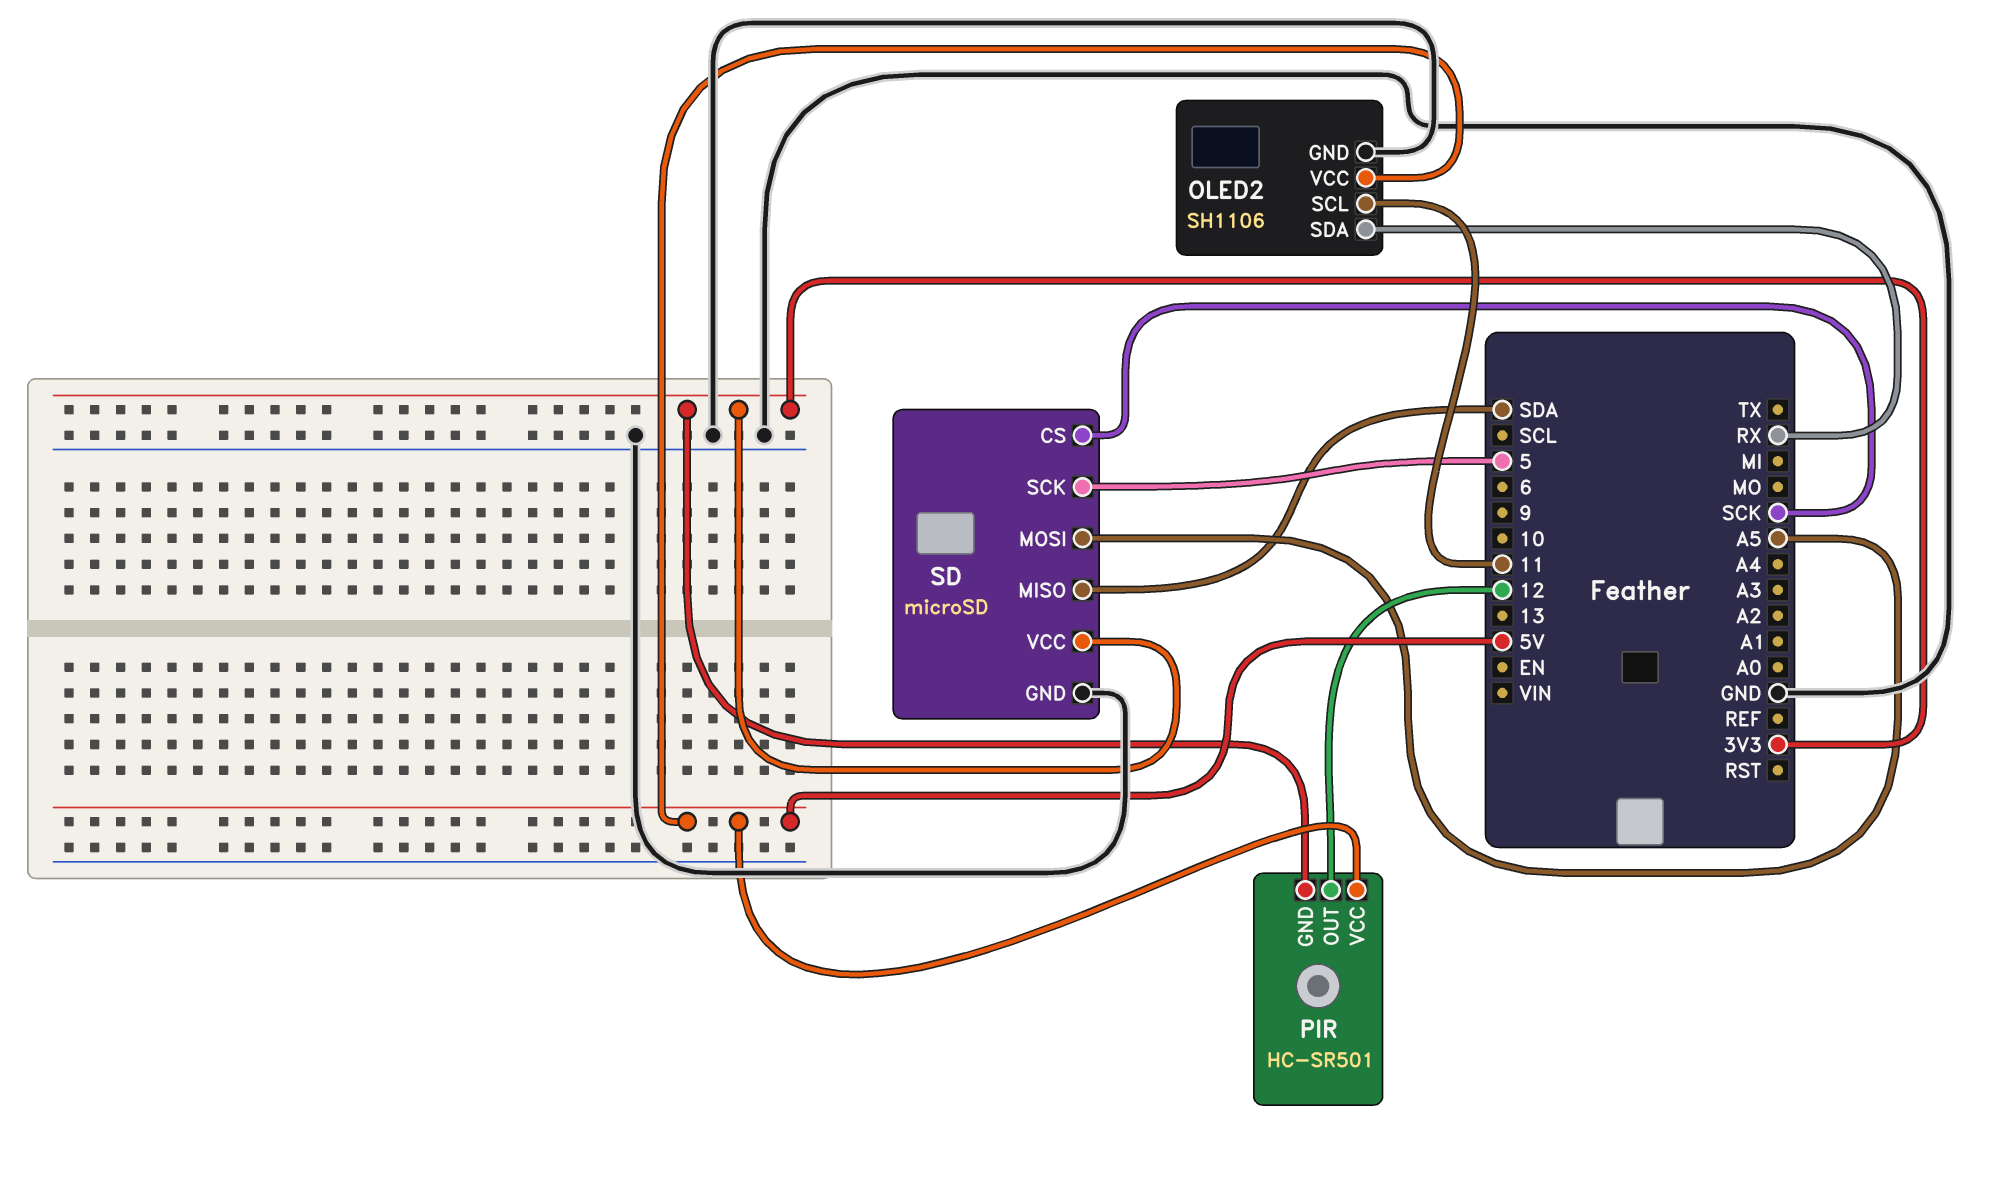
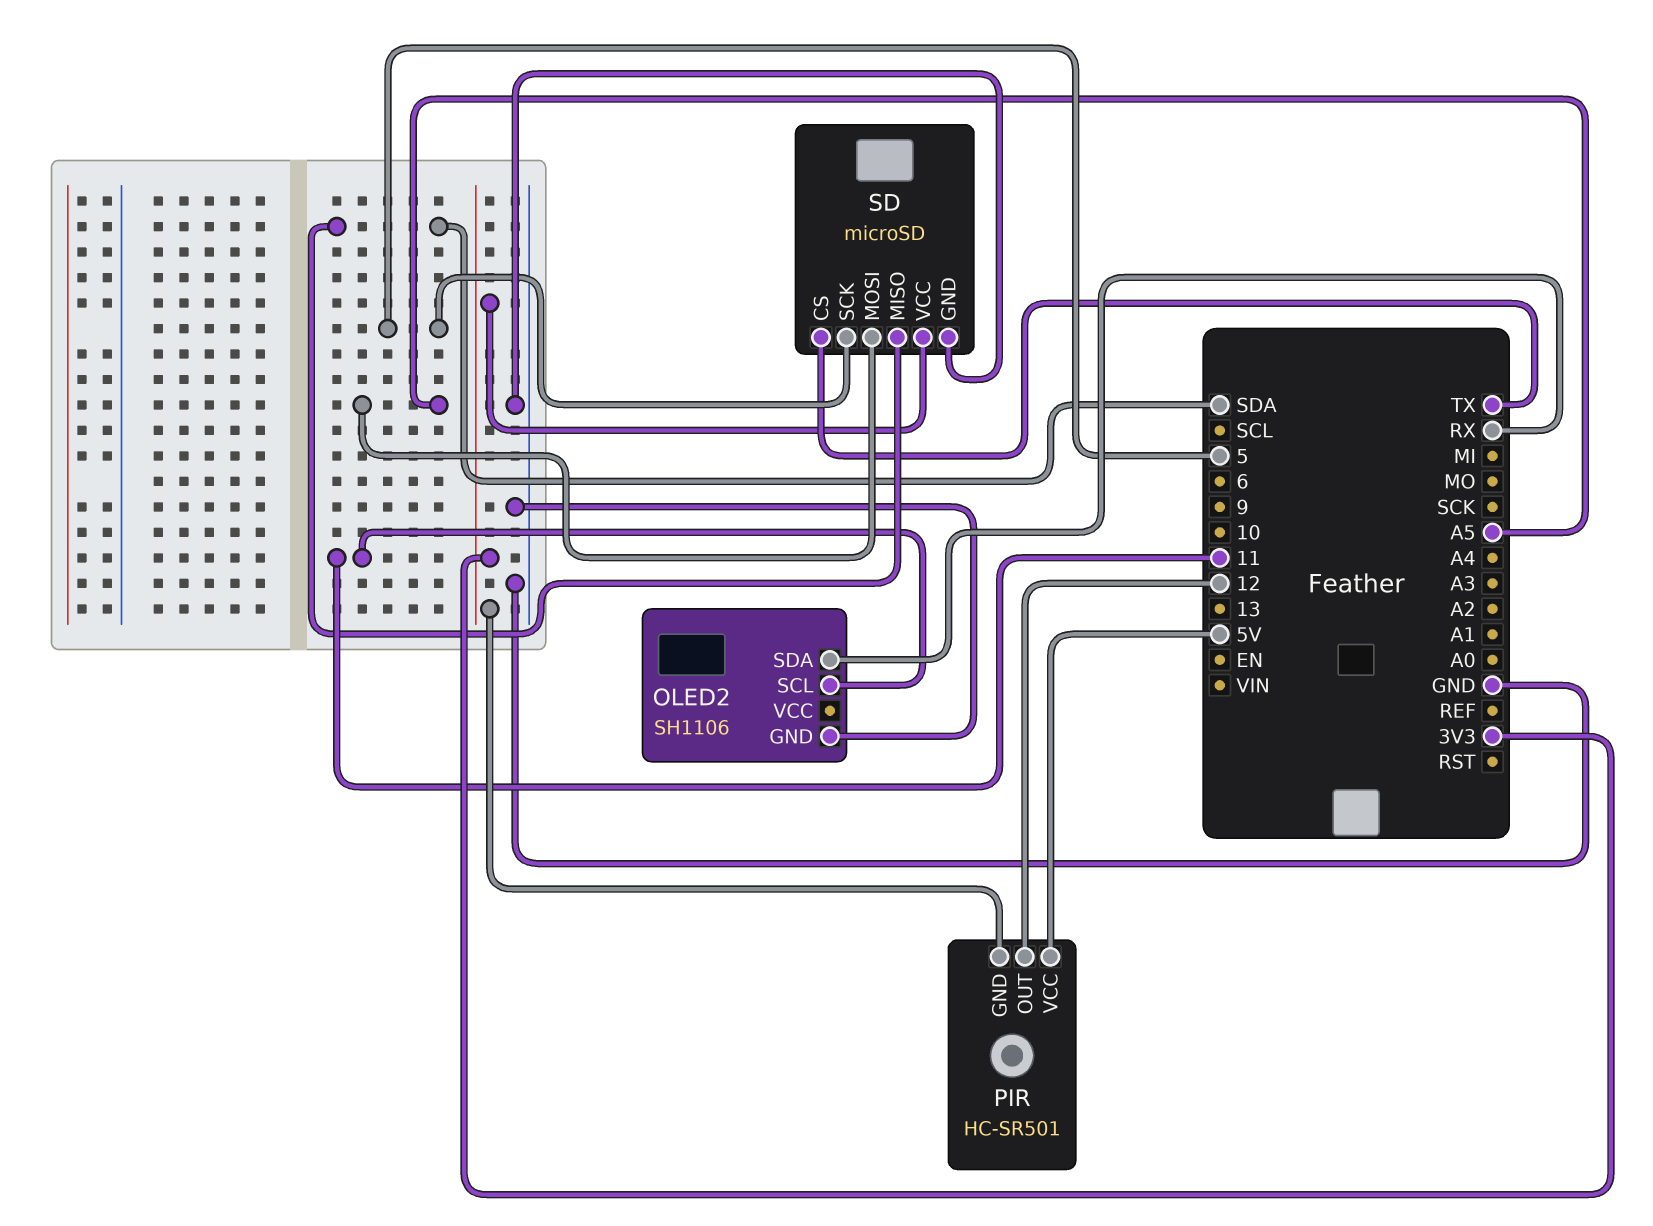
OLED2 pin VCC: 5V -> none
SD pin CS: SCK -> TX

